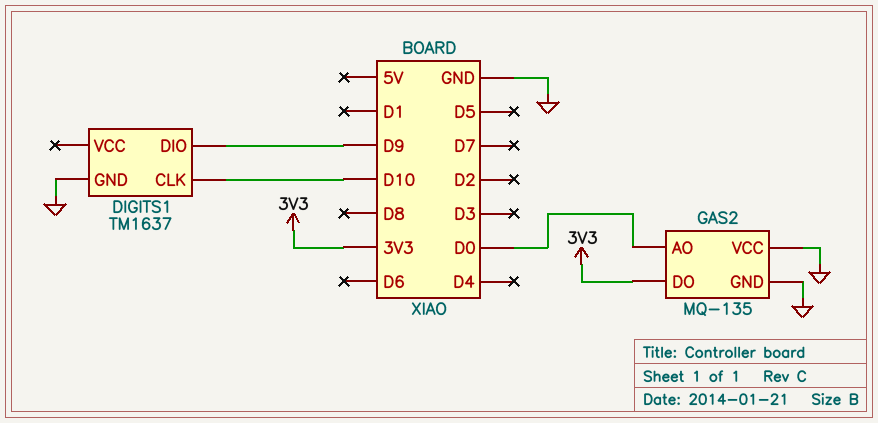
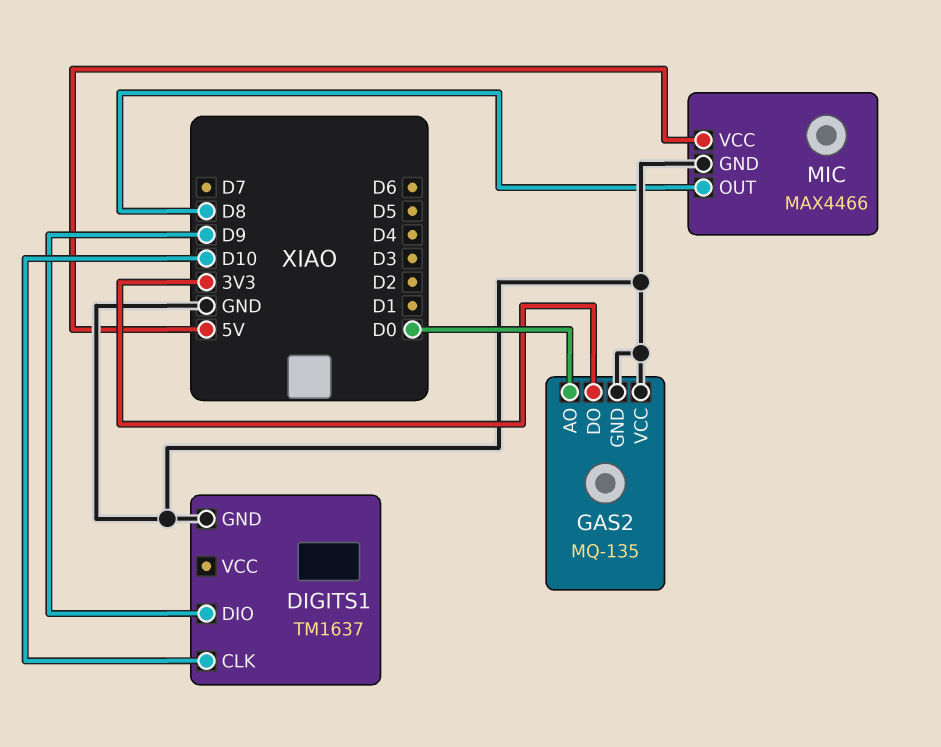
MIC: none -> MAX4466
MIC pin GND: none -> GND
MIC pin OUT: none -> D8
MIC pin VCC: none -> 5V

